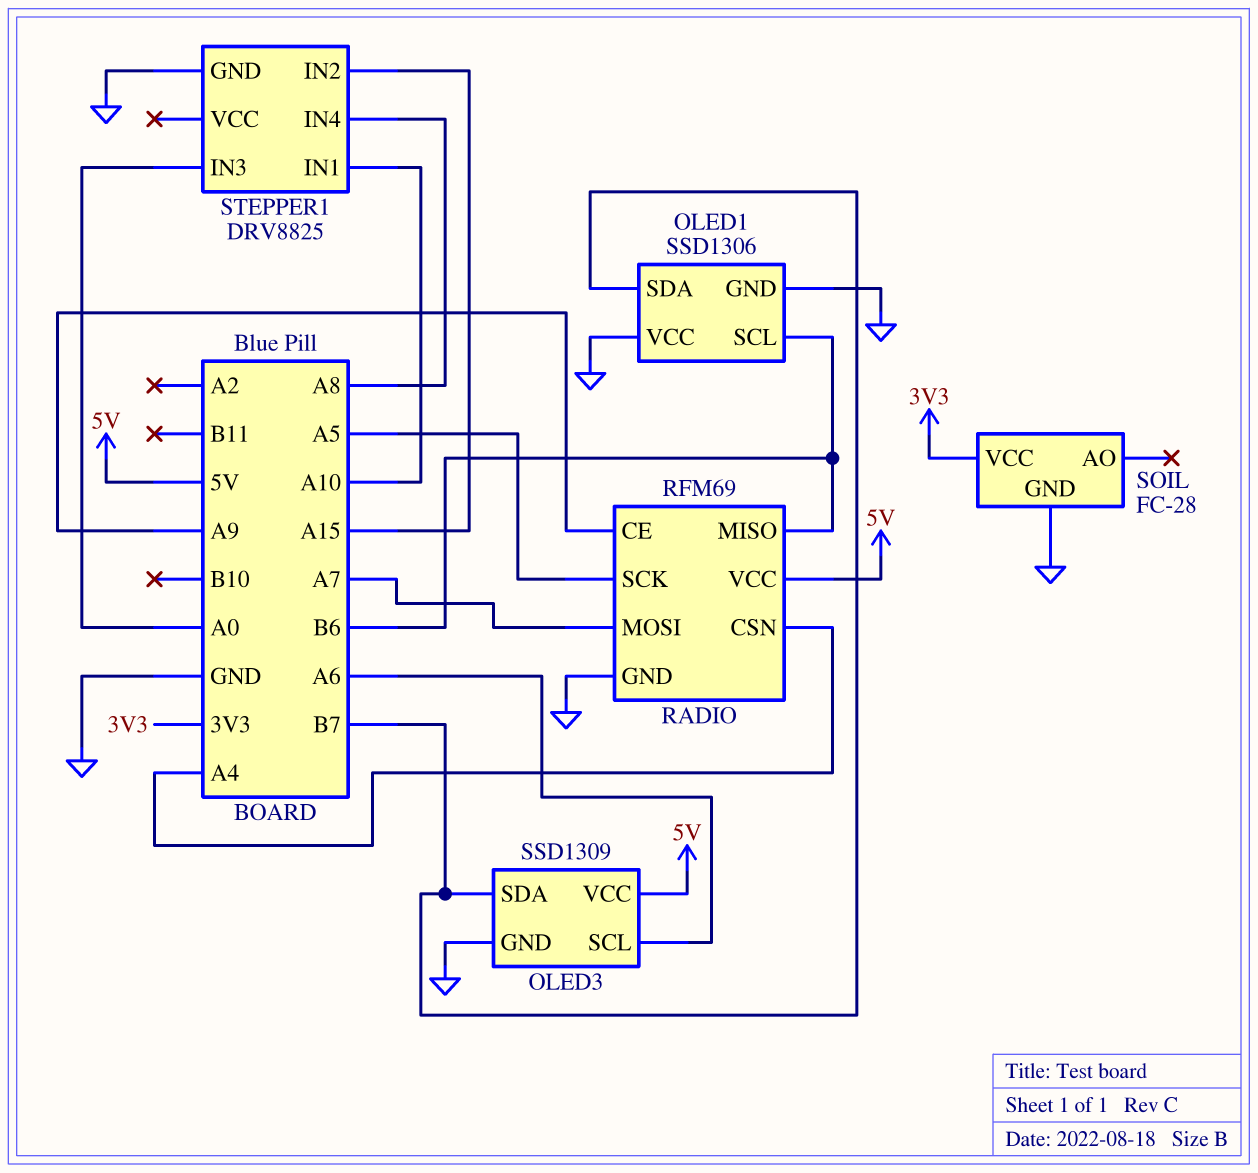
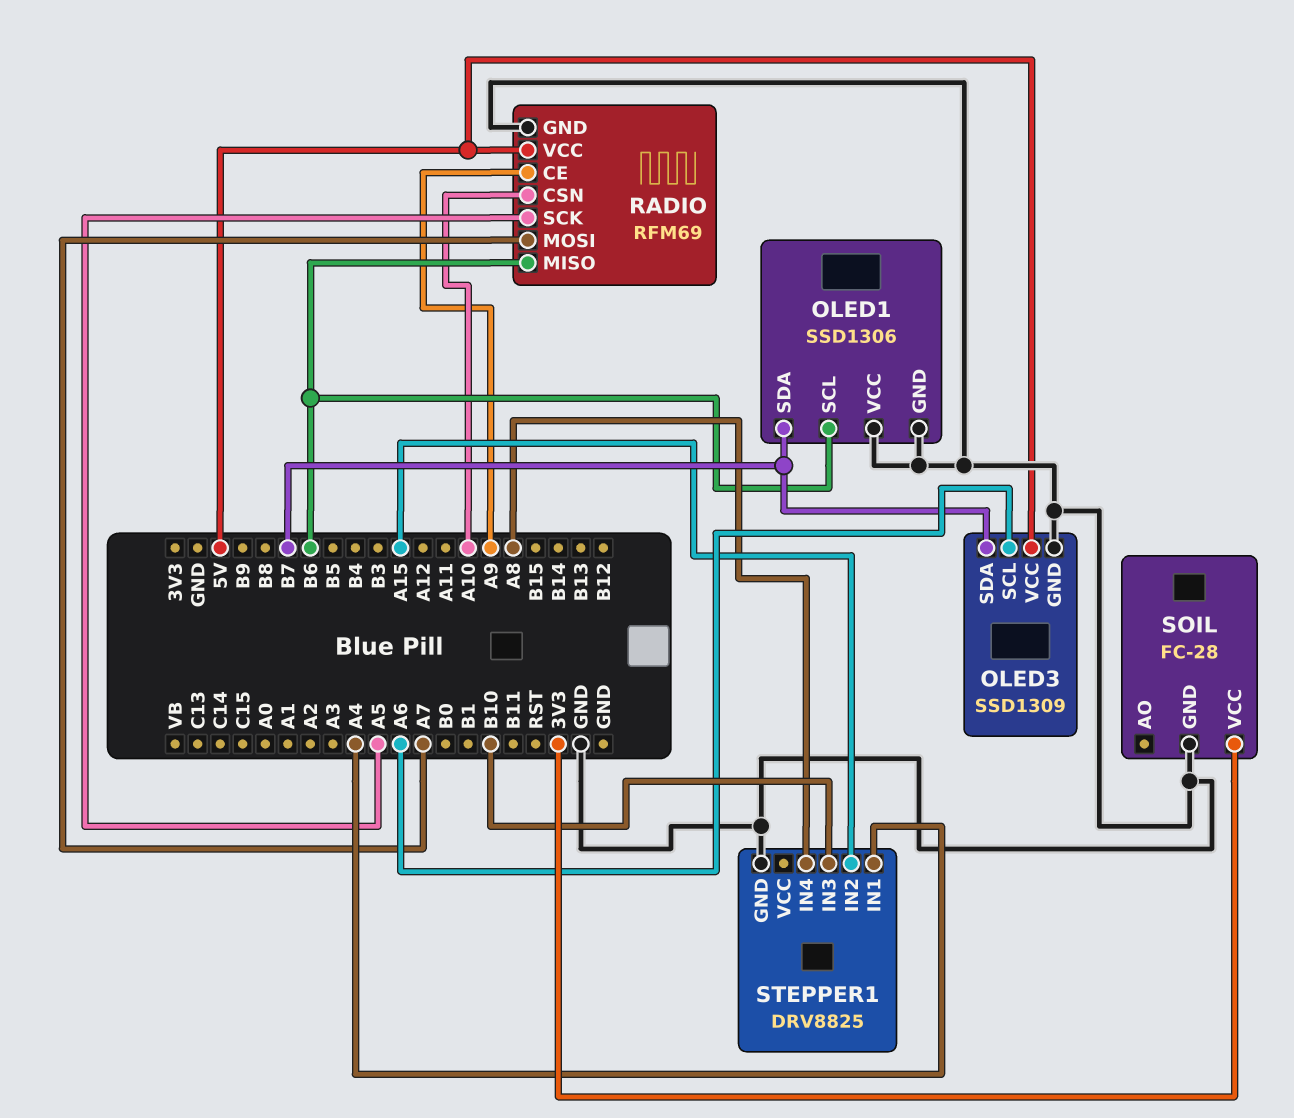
RADIO pin CSN: A4 -> A10
STEPPER1 pin IN1: A10 -> A4
STEPPER1 pin IN3: A0 -> B10

